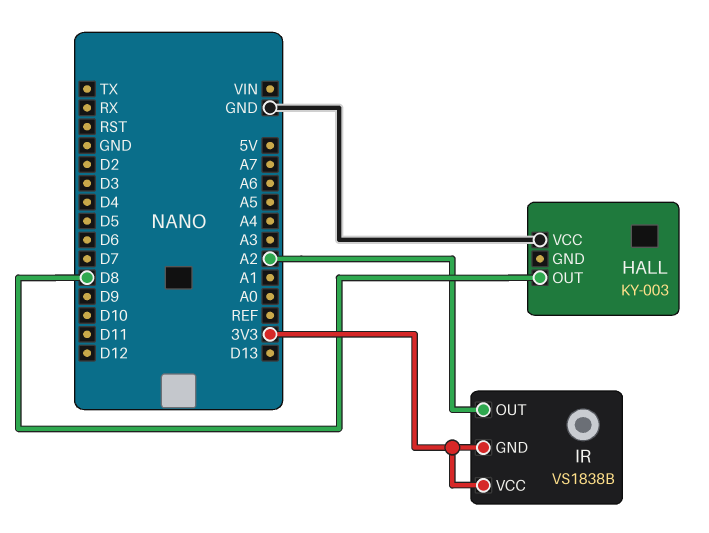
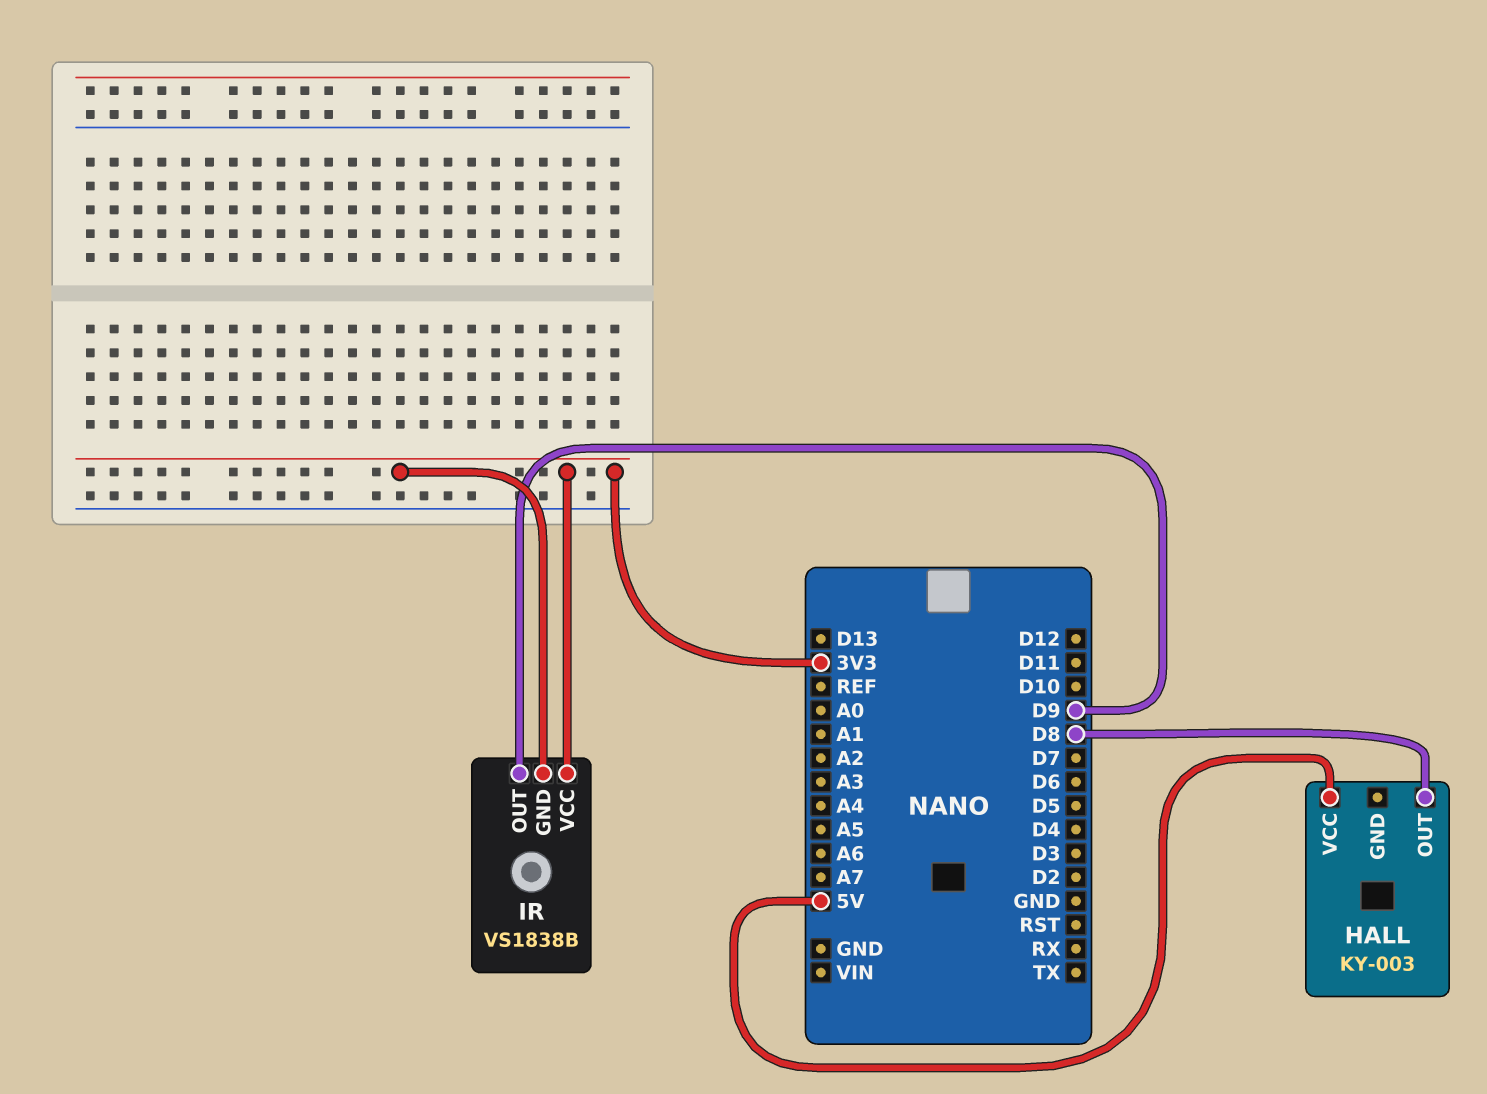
HALL pin VCC: GND -> 5V
IR pin OUT: A2 -> D9

